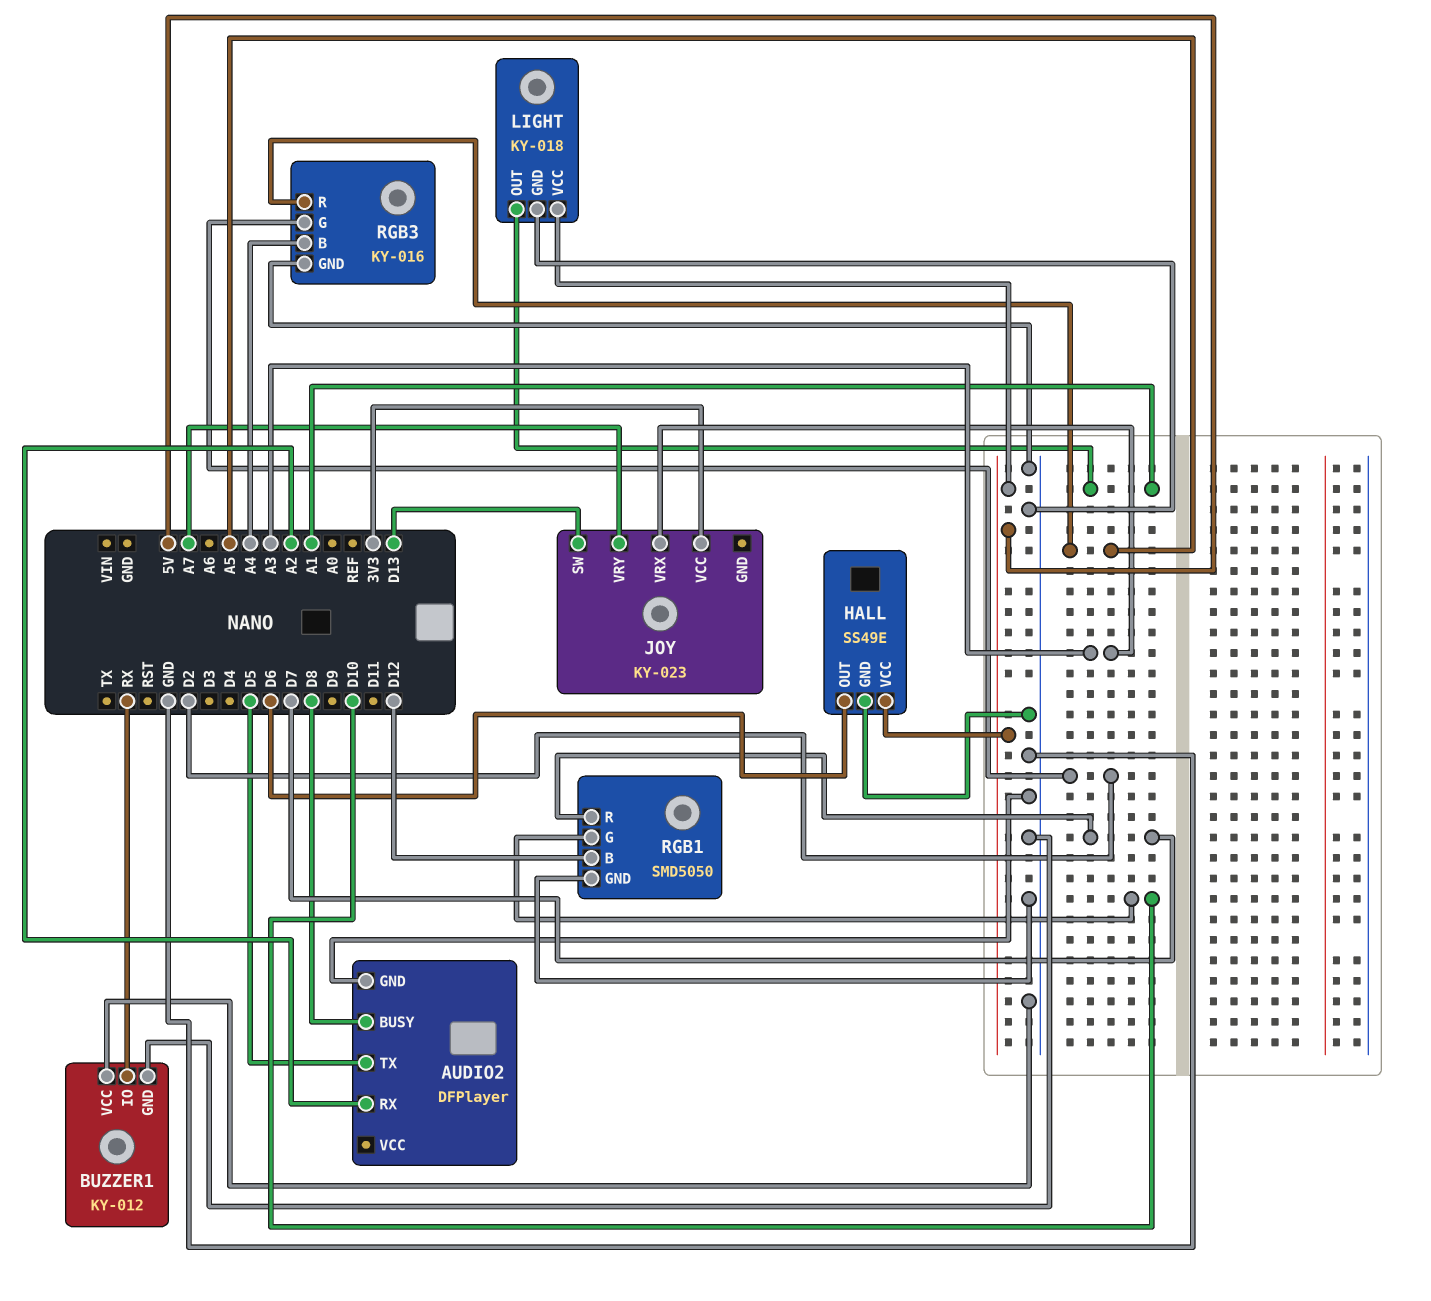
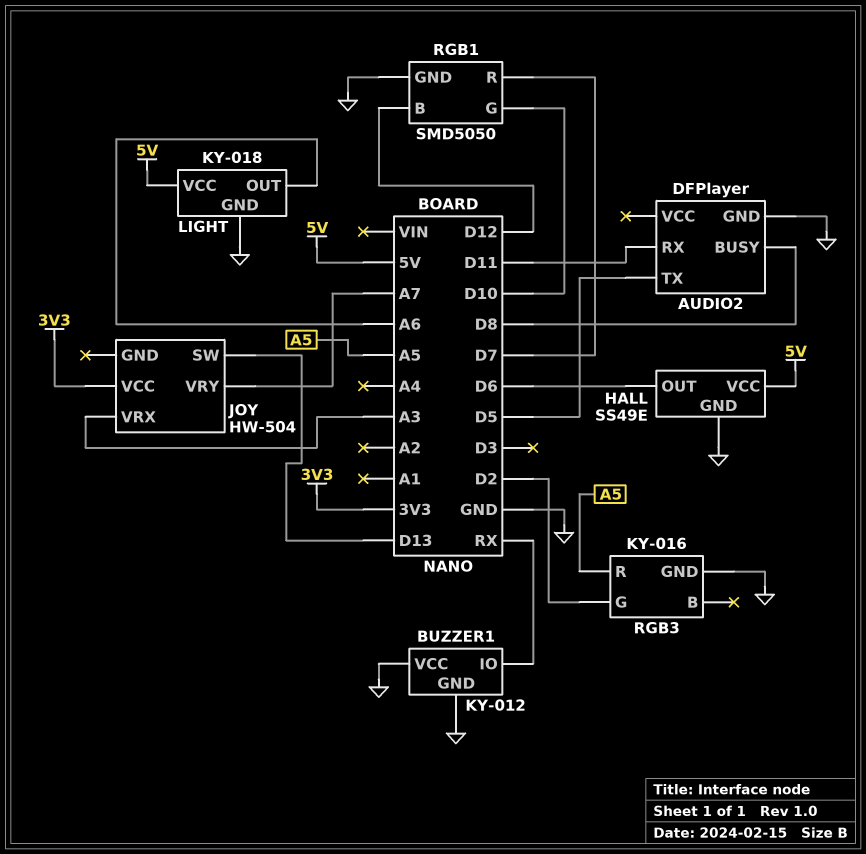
AUDIO2 pin RX: A2 -> D11
JOY: KY-023 -> HW-504
LIGHT pin OUT: A1 -> A6
RGB3 pin B: A4 -> none

